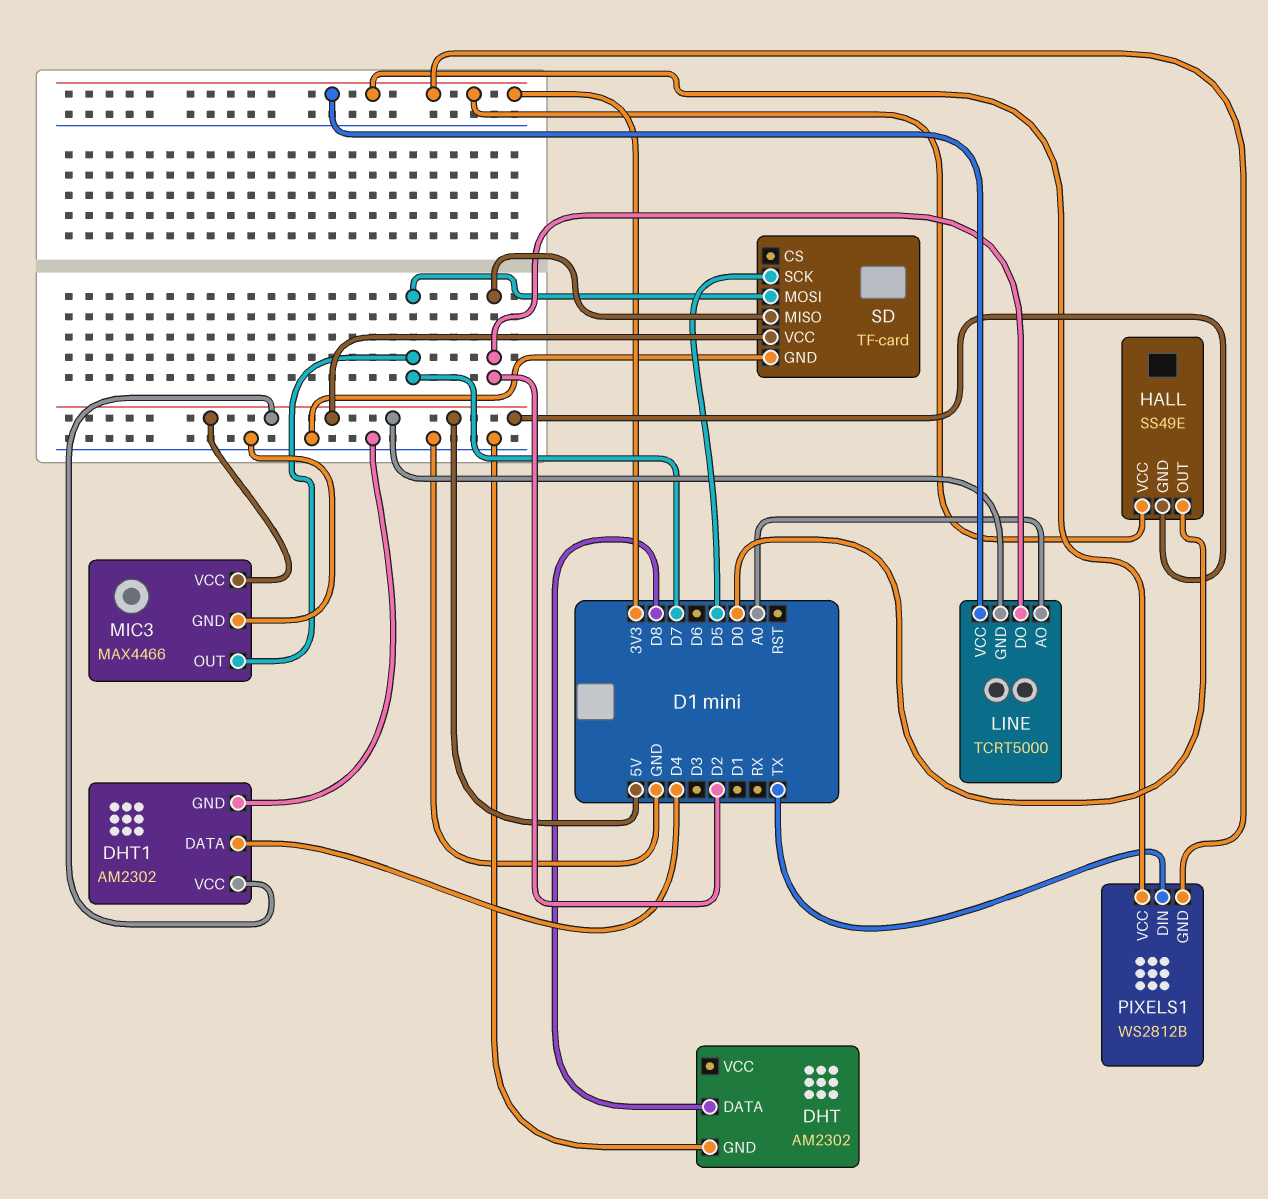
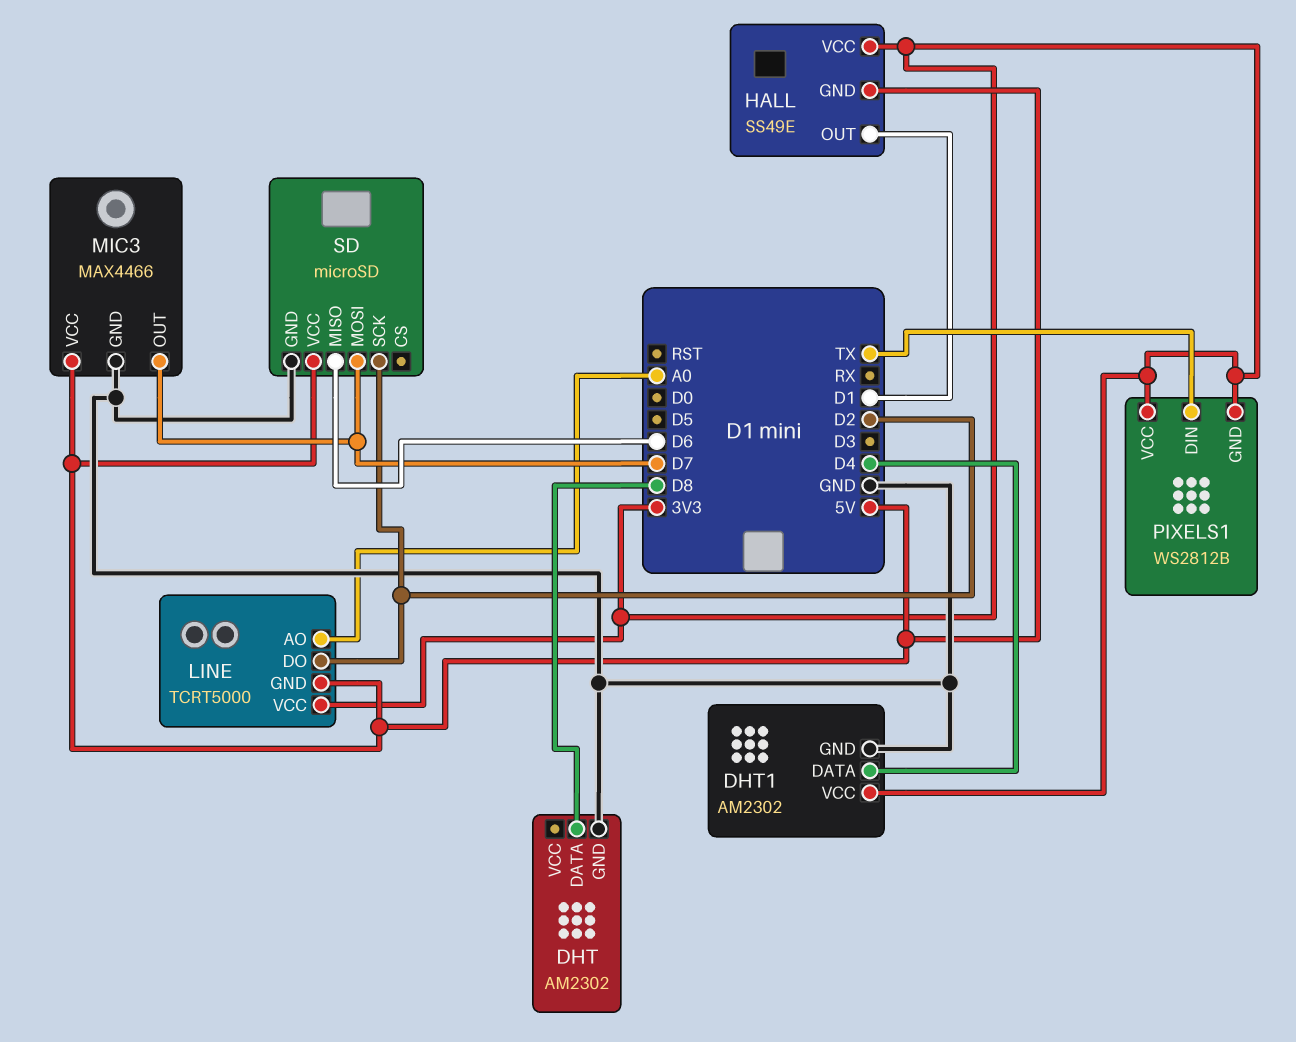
DHT1 pin VCC: 5V -> 3V3
HALL pin OUT: D0 -> D1
SD: TF-card -> microSD
SD pin MISO: D2 -> D6
SD pin SCK: D5 -> D2

